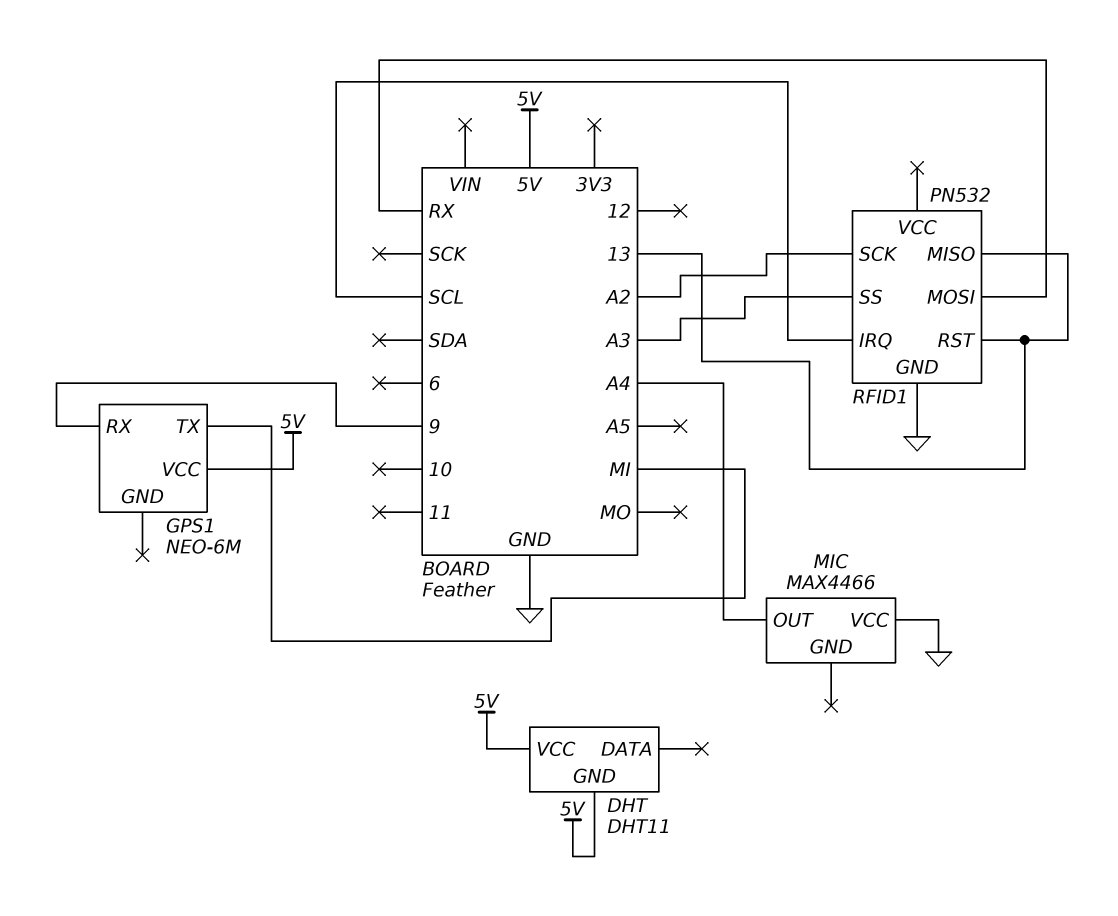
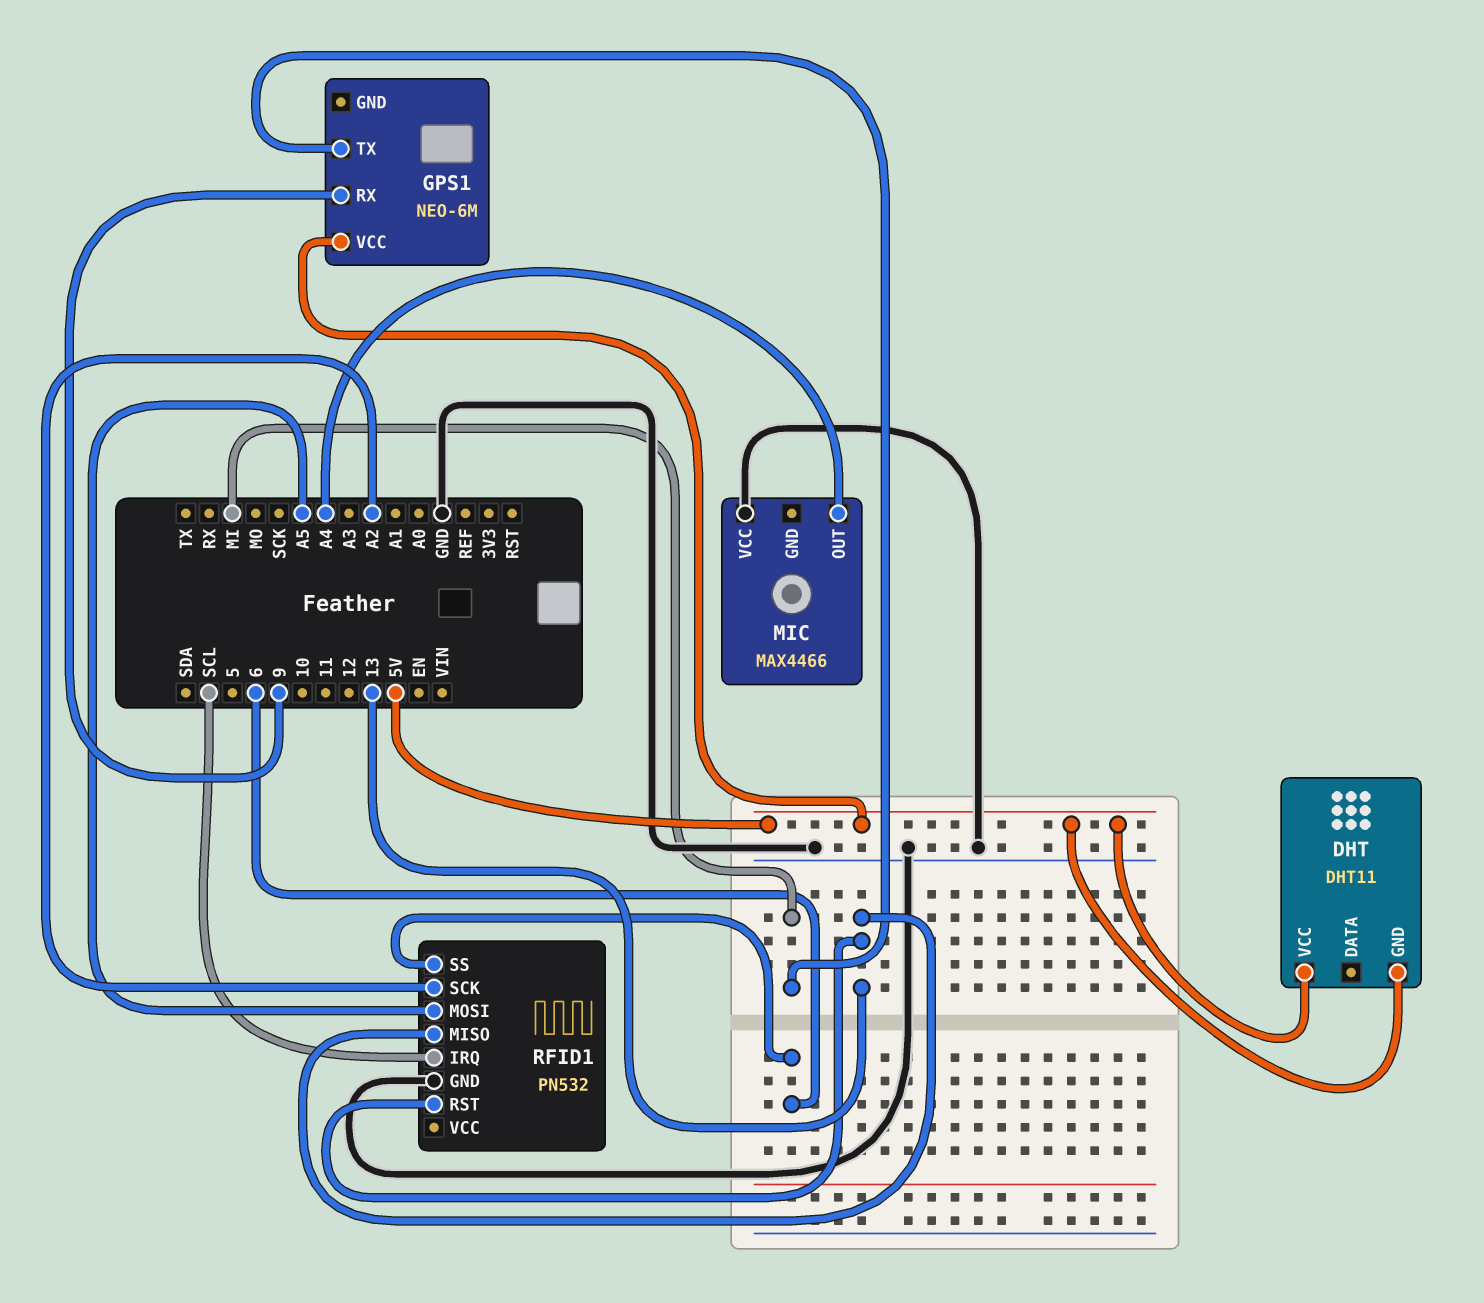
RFID1 pin MOSI: RX -> A5
RFID1 pin SS: A3 -> 6

